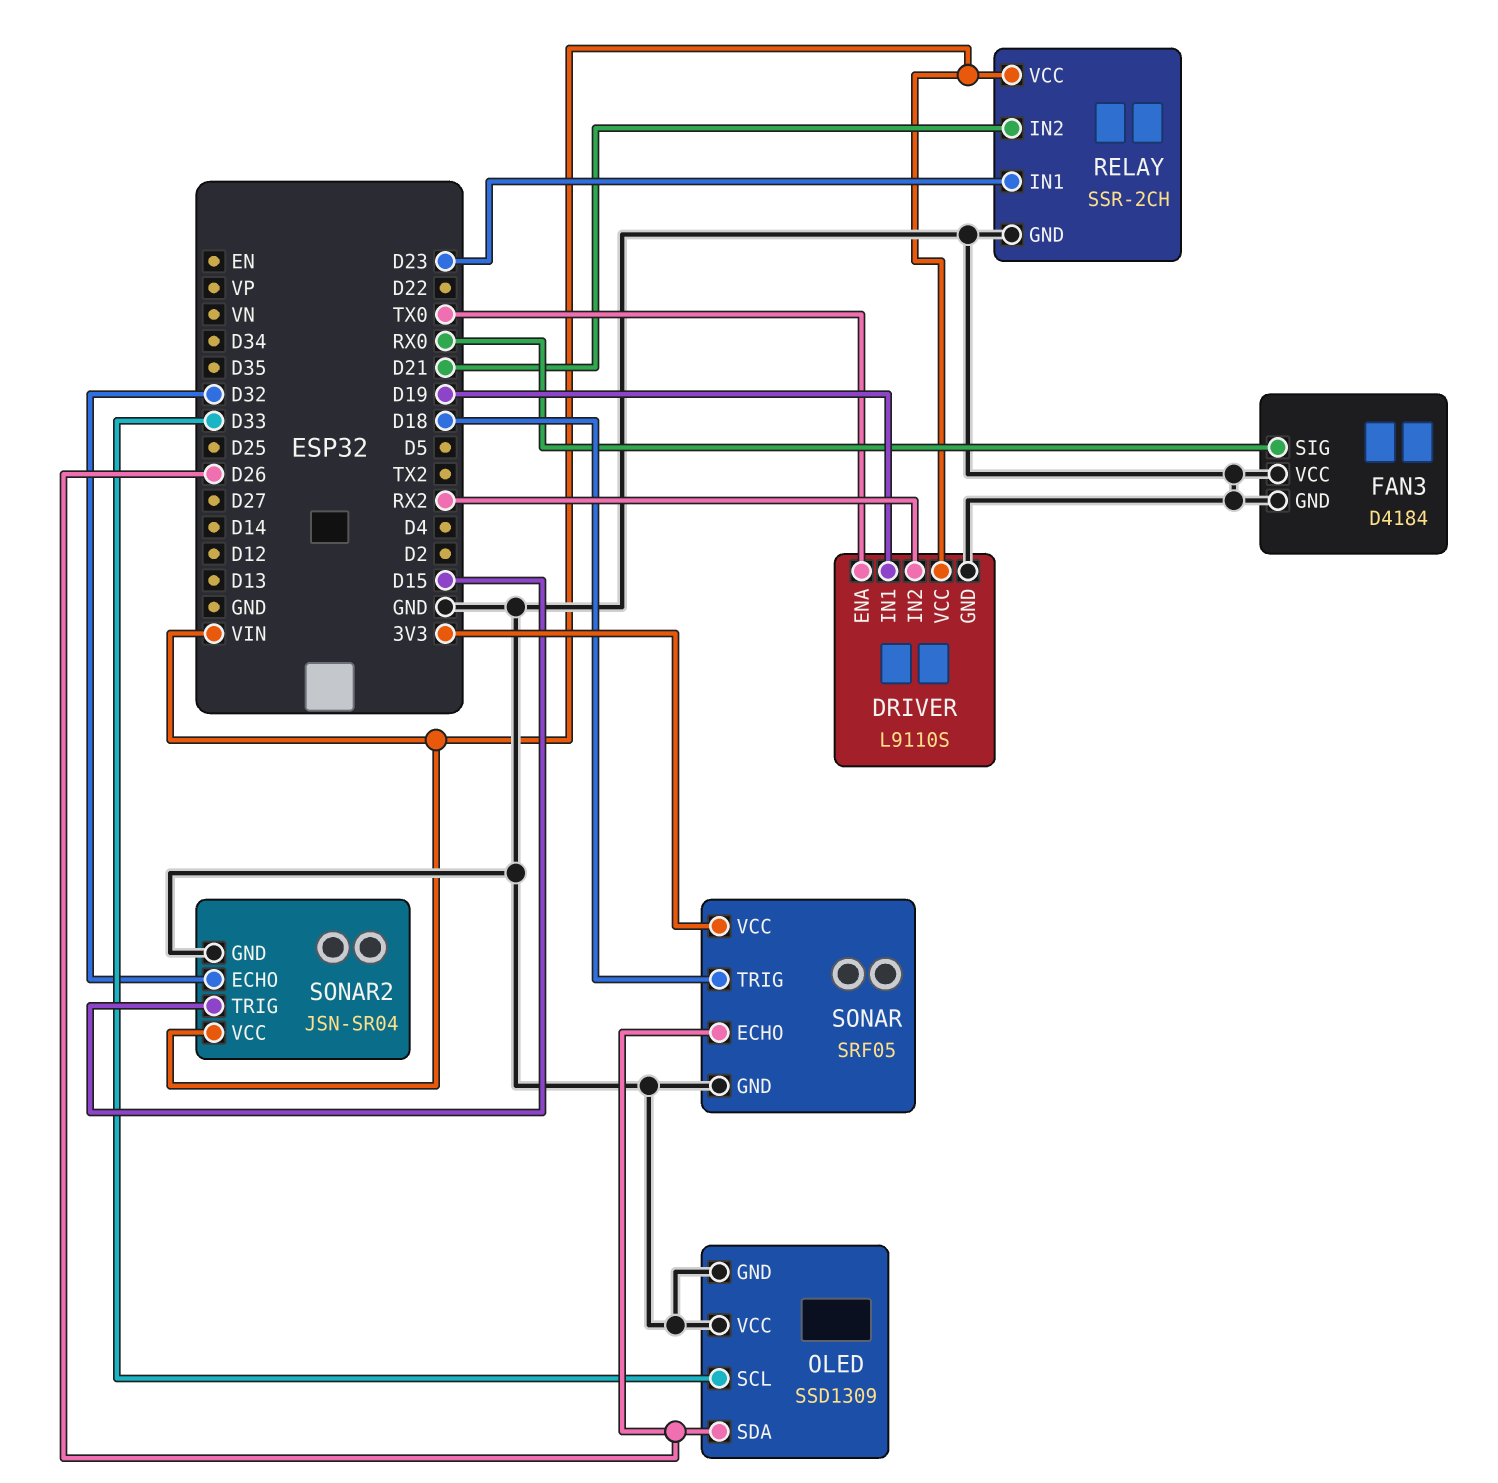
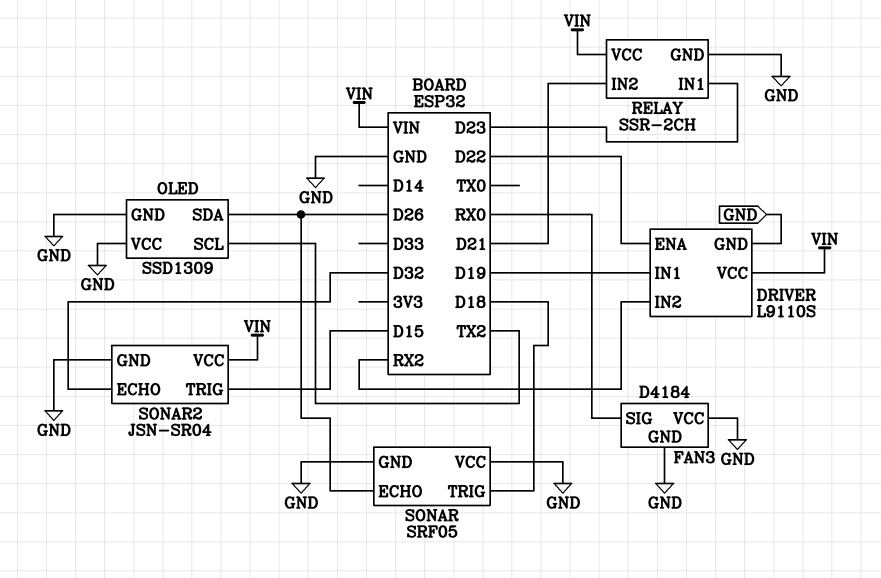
DRIVER pin ENA: TX0 -> D22
OLED pin SCL: D33 -> TX2
SONAR pin VCC: 3V3 -> GND

